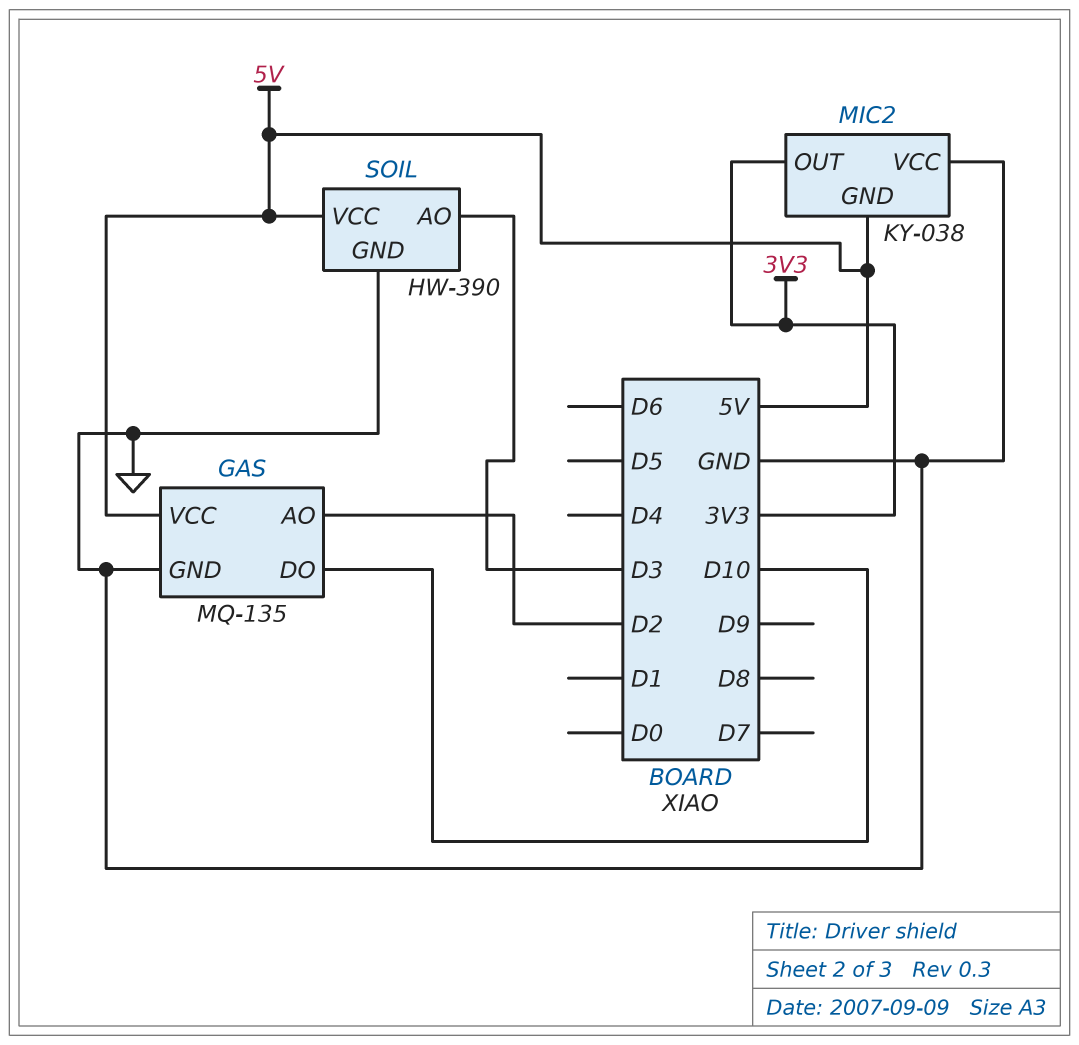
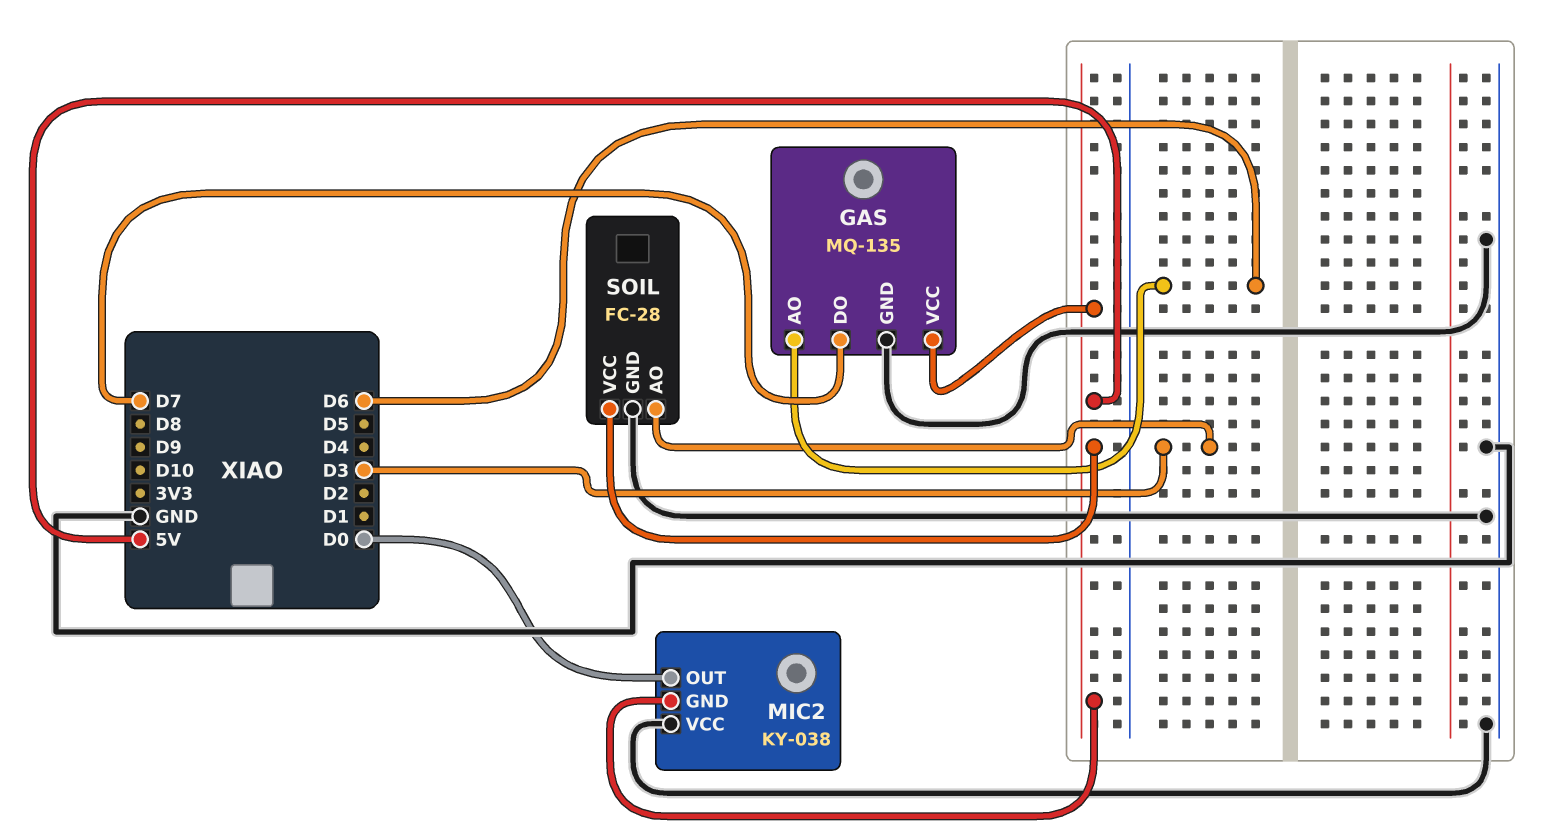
GAS pin AO: D2 -> D6
GAS pin DO: D10 -> D7
MIC2 pin OUT: 3V3 -> D0
SOIL: HW-390 -> FC-28

